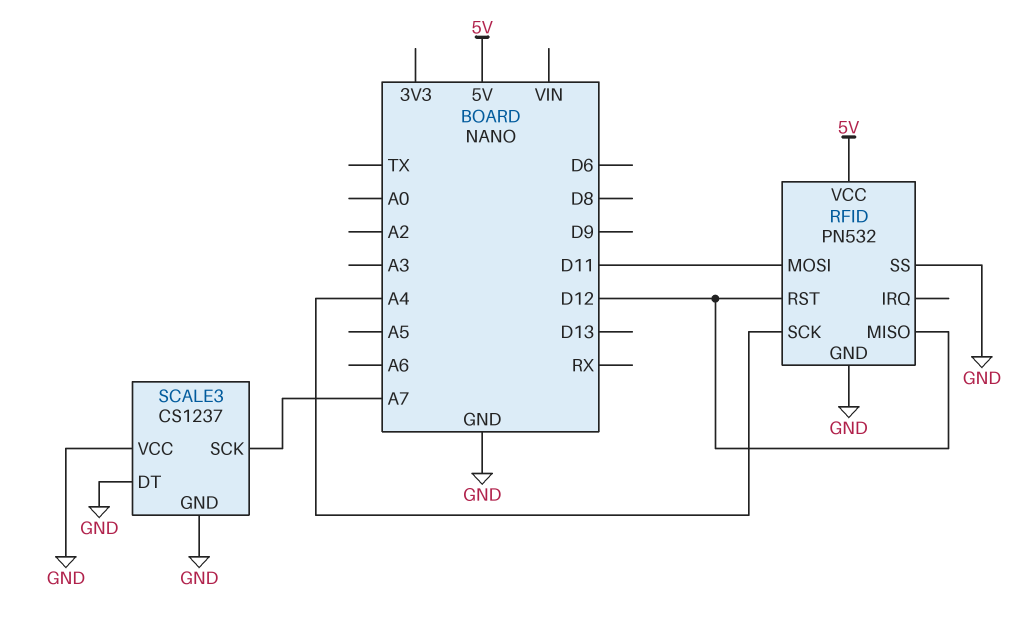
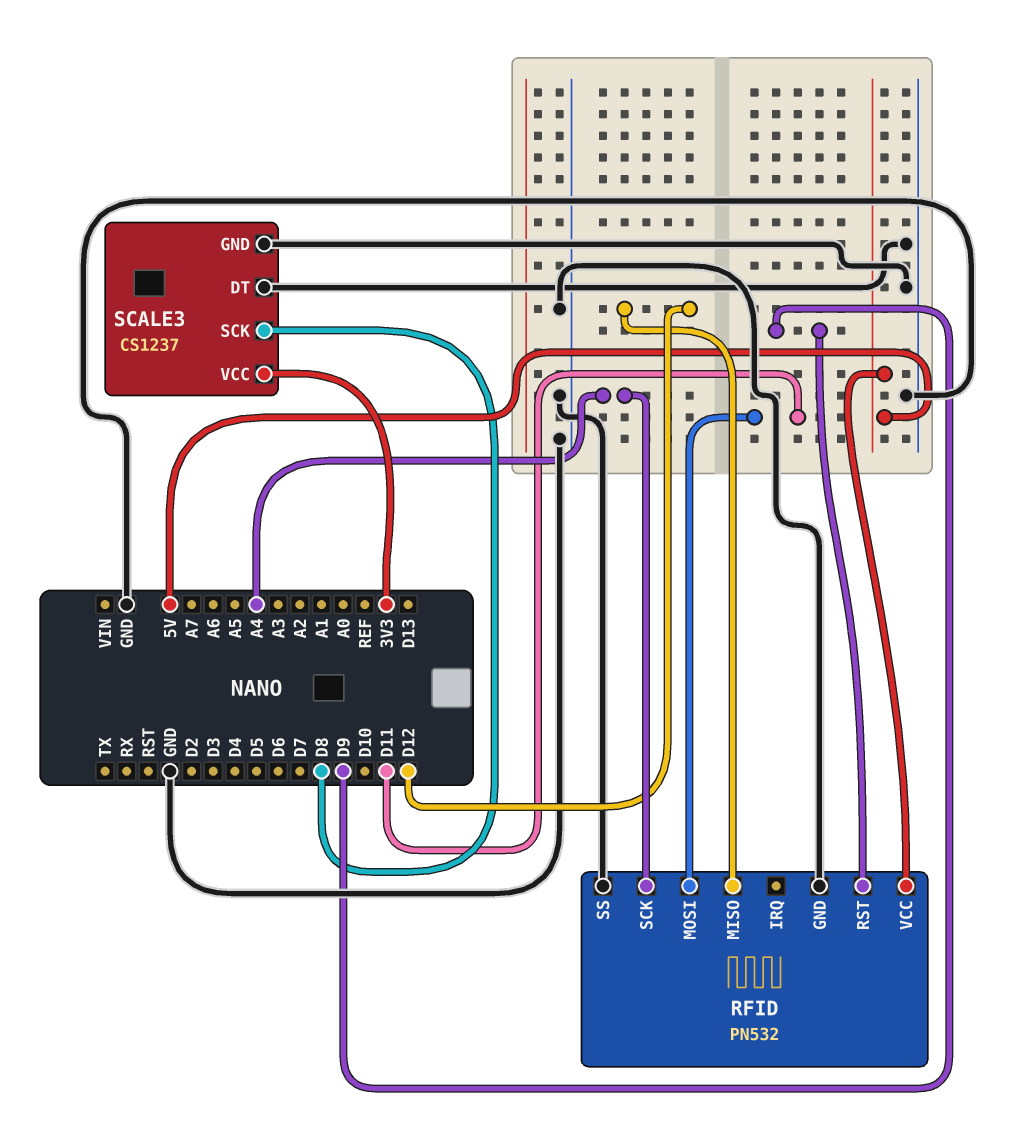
RFID pin RST: D12 -> D9
SCALE3 pin SCK: A7 -> D8
SCALE3 pin VCC: GND -> 3V3

